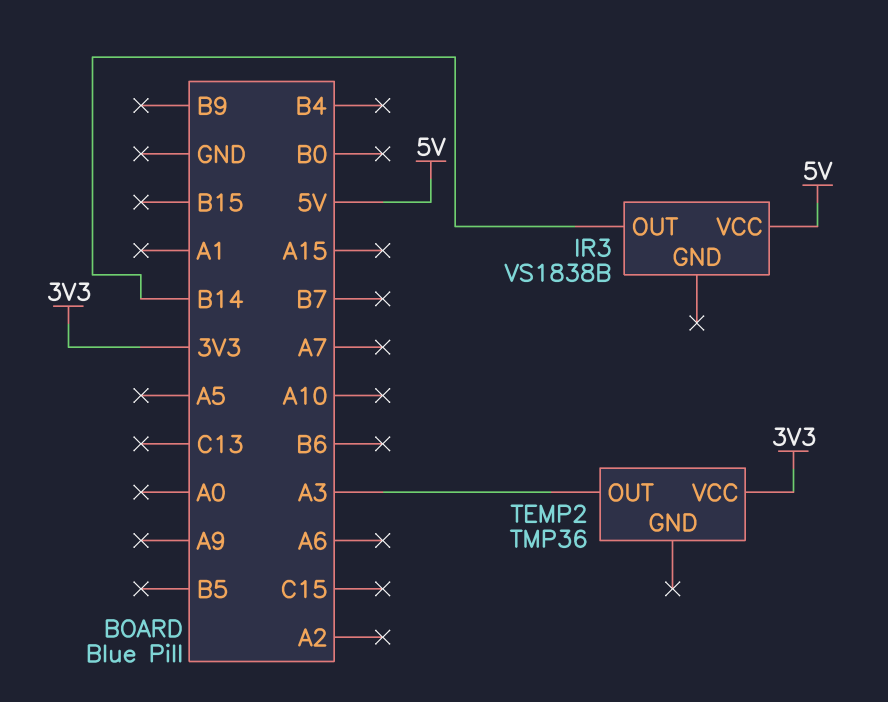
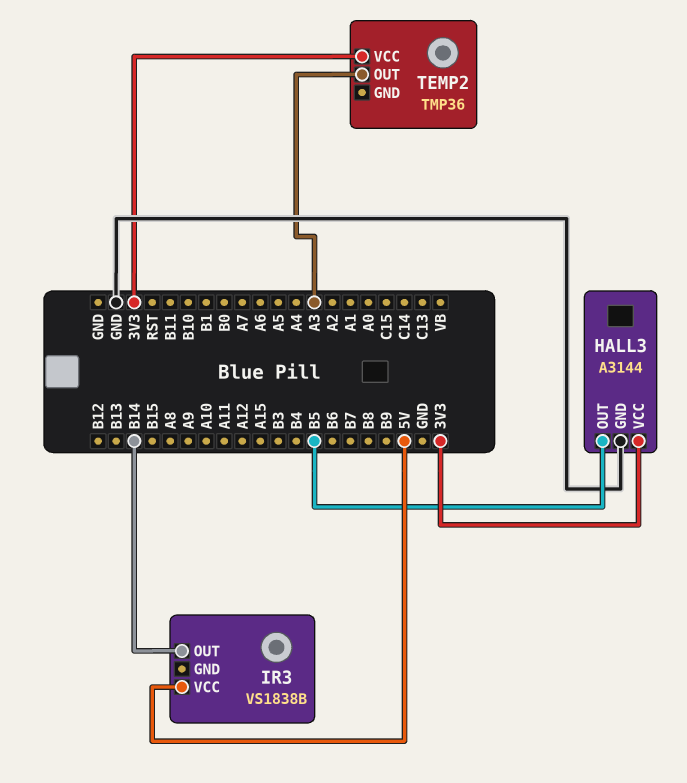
HALL3: none -> A3144
HALL3 pin GND: none -> GND
HALL3 pin OUT: none -> B5
HALL3 pin VCC: none -> 3V3

